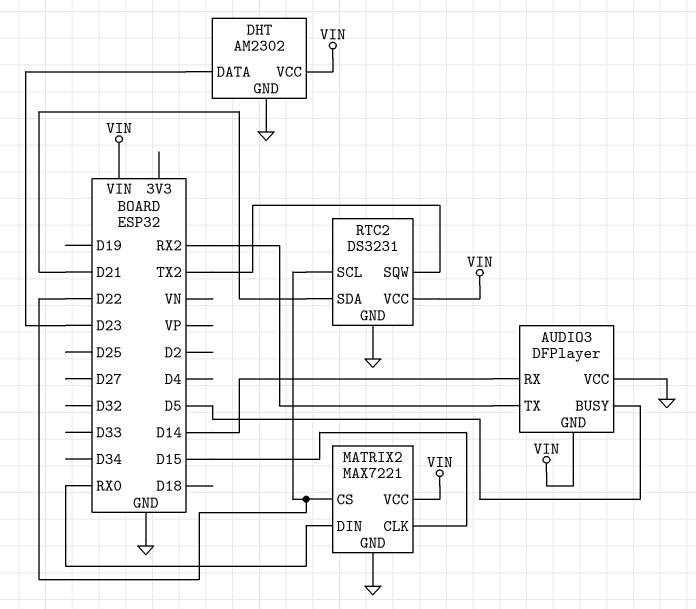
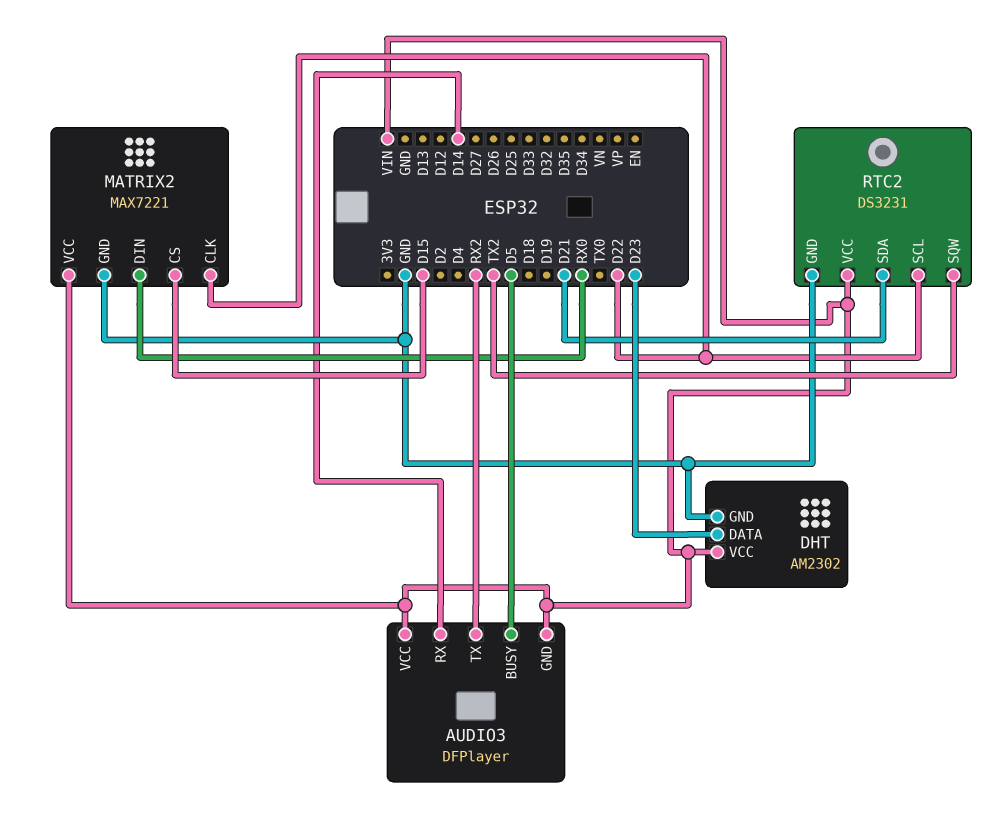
AUDIO3 pin VCC: GND -> VIN
MATRIX2 pin CLK: D15 -> D22
MATRIX2 pin CS: D22 -> D15

